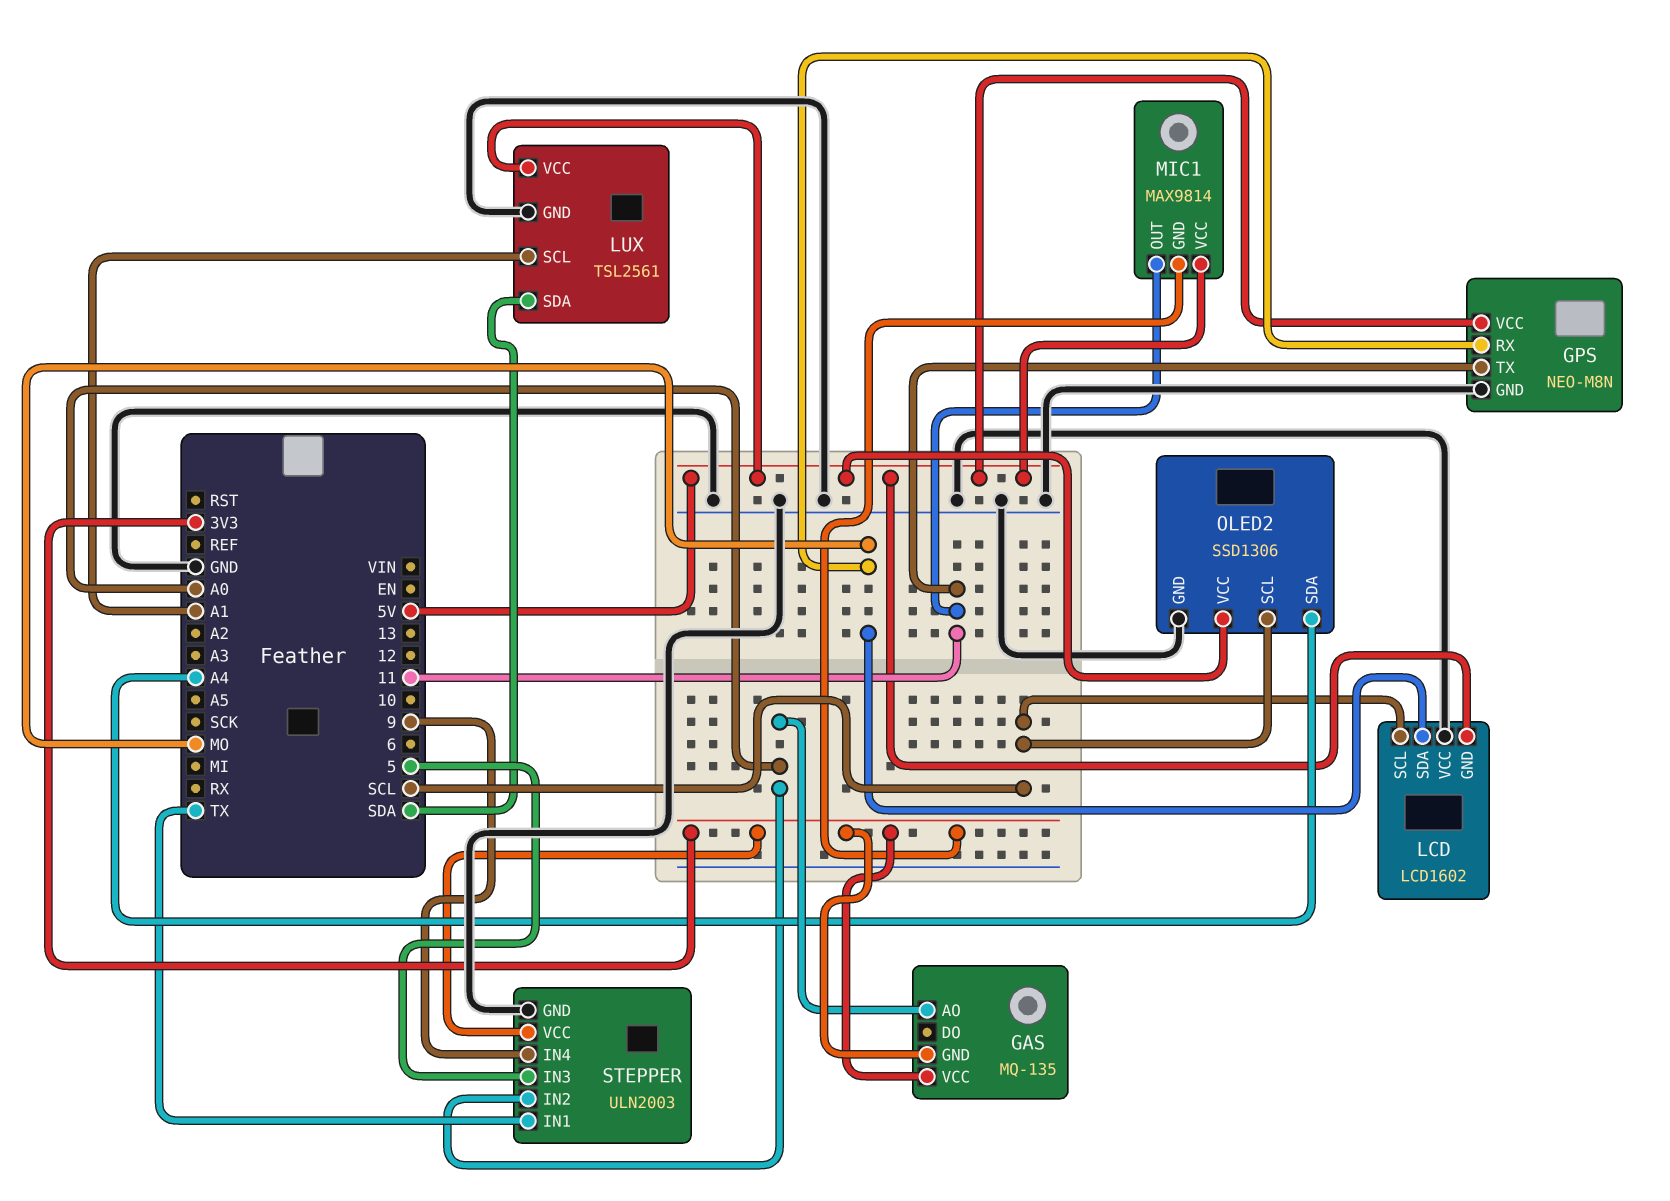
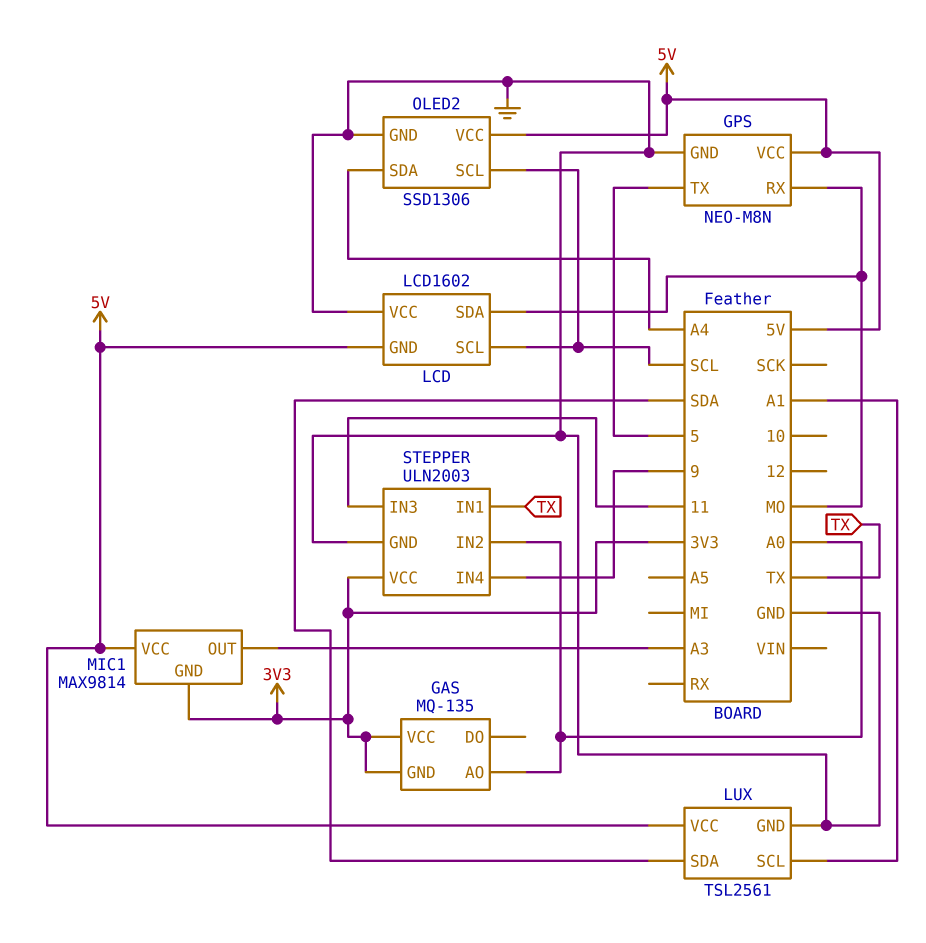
GPS pin TX: 11 -> 5
MIC1 pin OUT: 11 -> A3
STEPPER pin IN3: 5 -> 11

